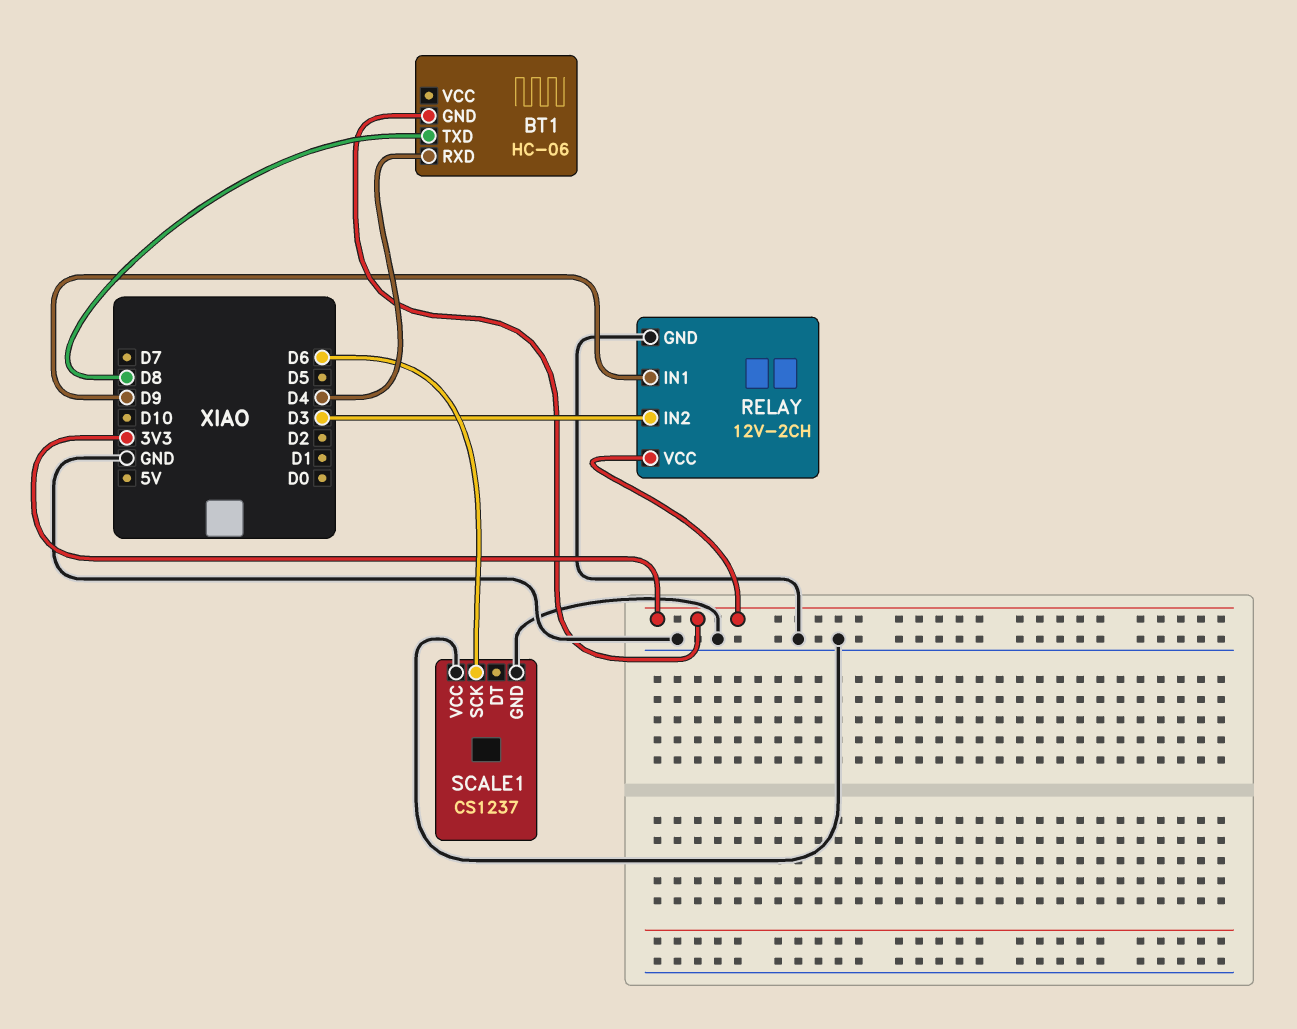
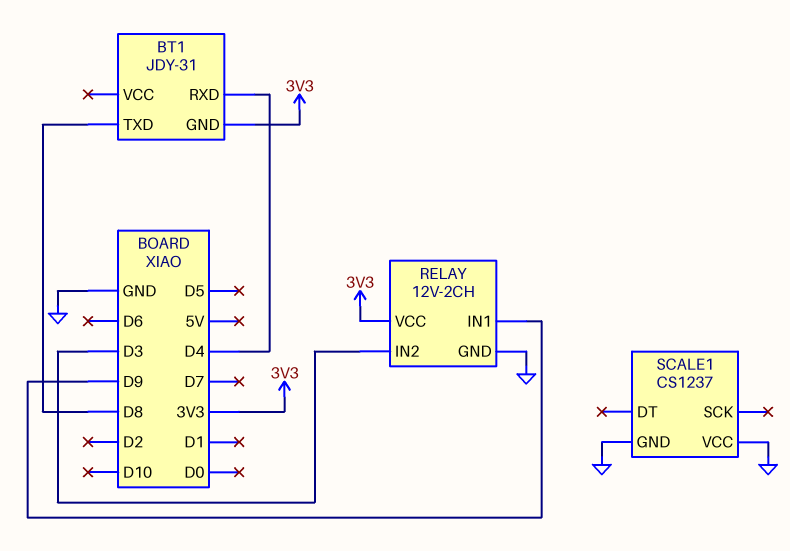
BT1: HC-06 -> JDY-31
SCALE1 pin SCK: D6 -> none

